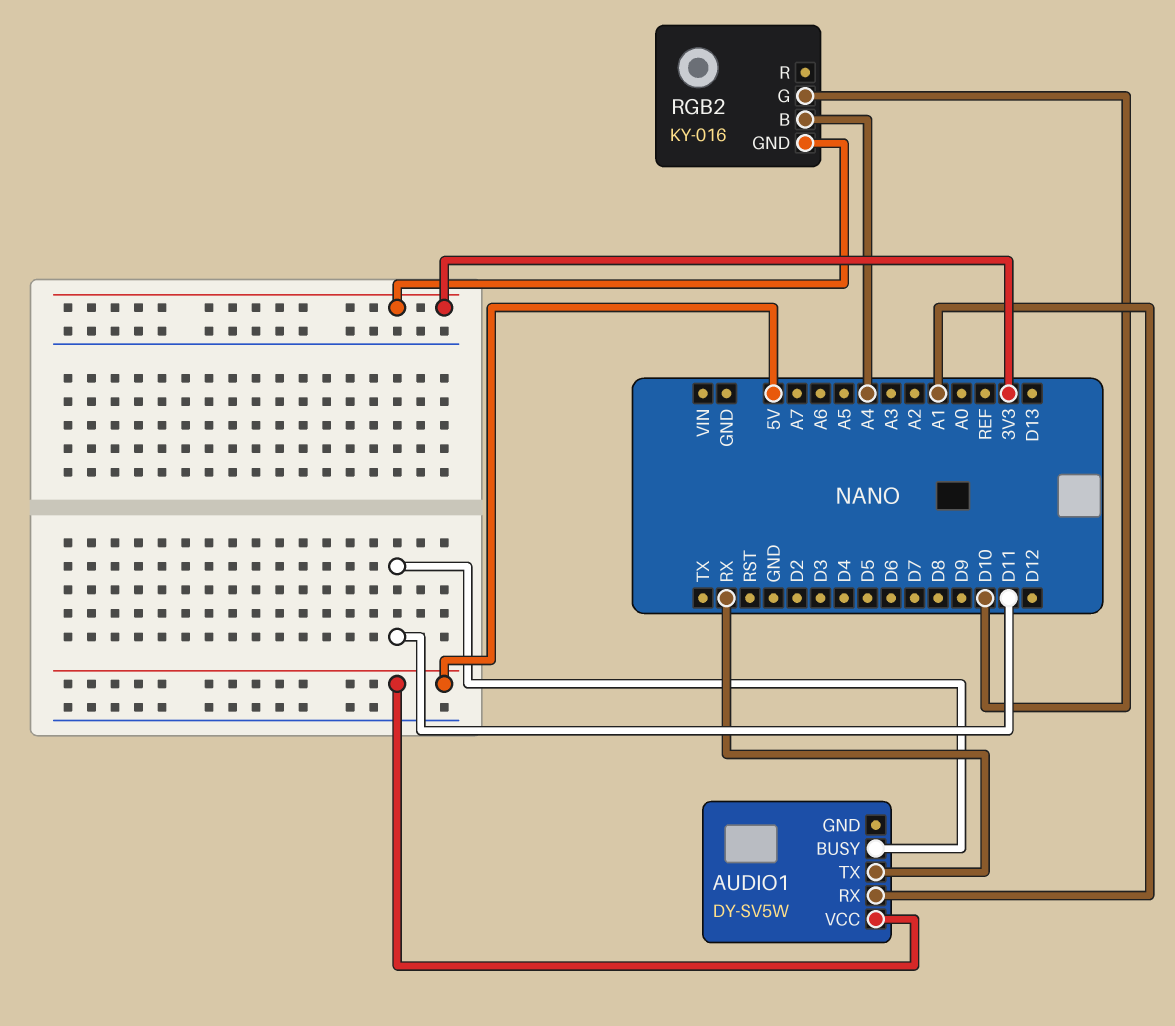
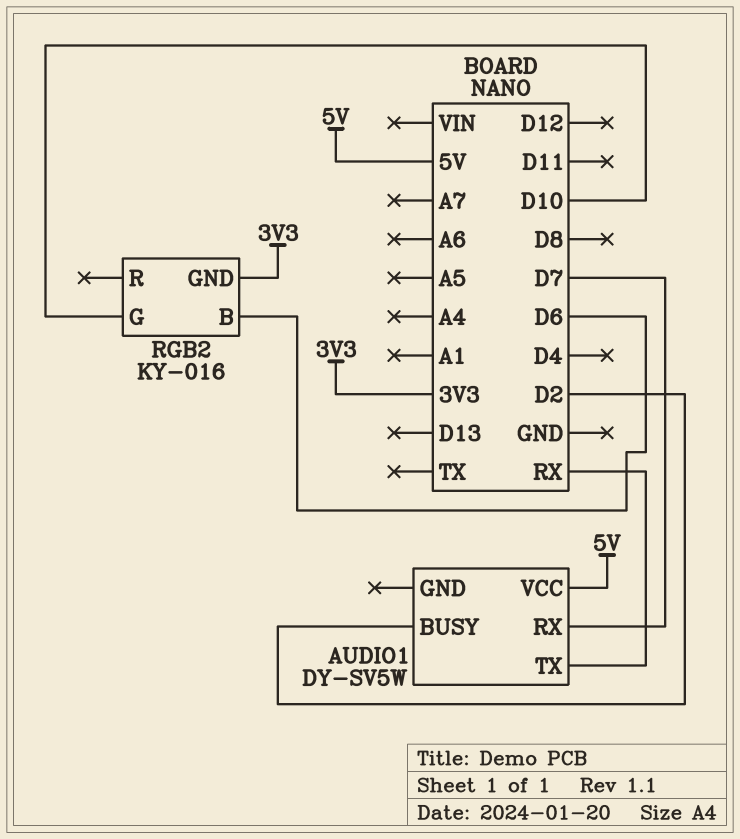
AUDIO1 pin BUSY: D11 -> D2
AUDIO1 pin RX: A1 -> D7
RGB2 pin B: A4 -> D6

